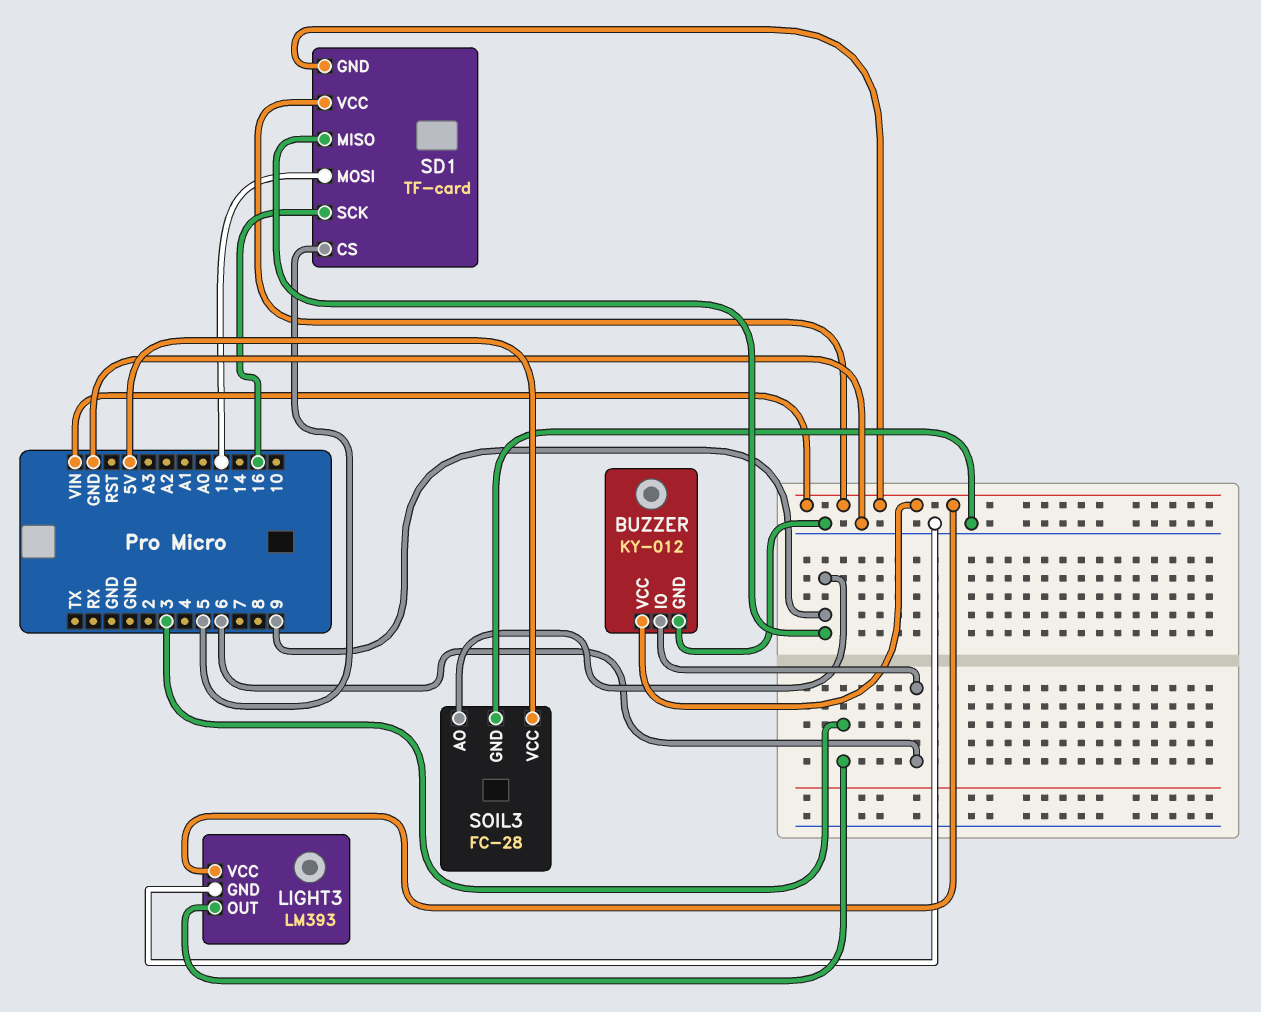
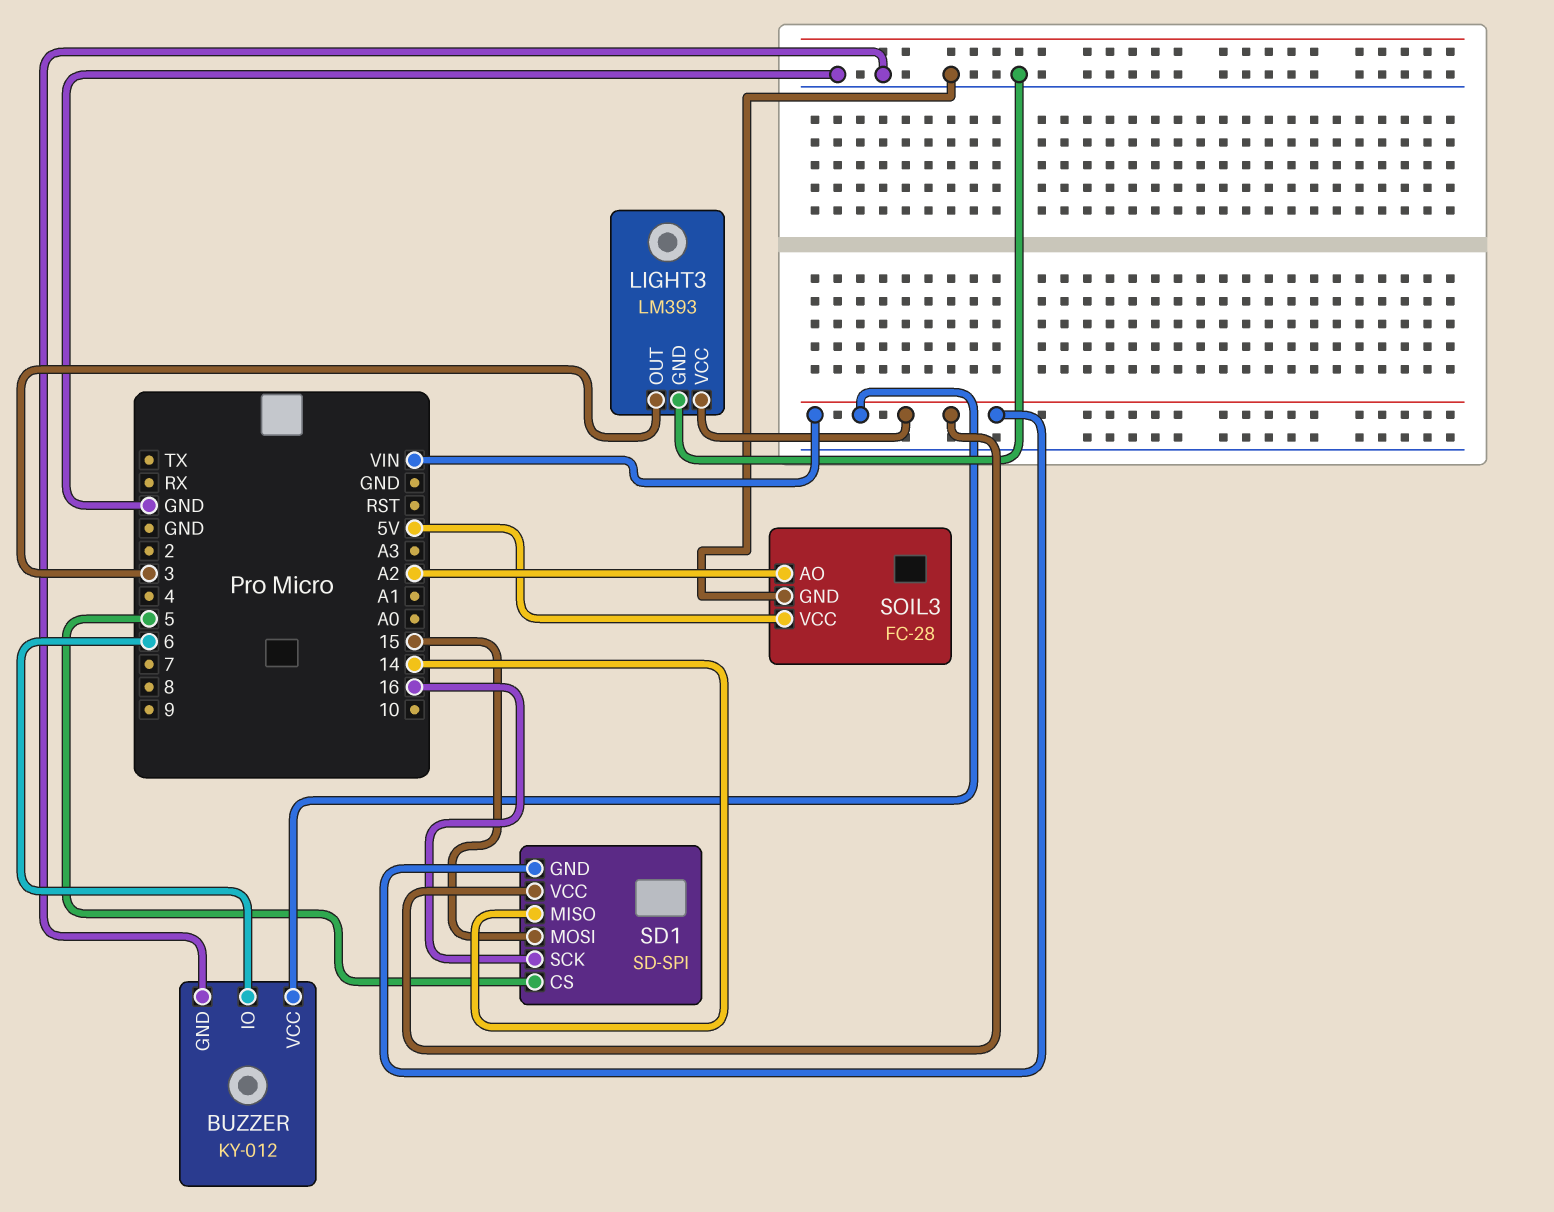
SD1: TF-card -> SD-SPI
SD1 pin MISO: 9 -> 14
SOIL3 pin AO: 9 -> A2

